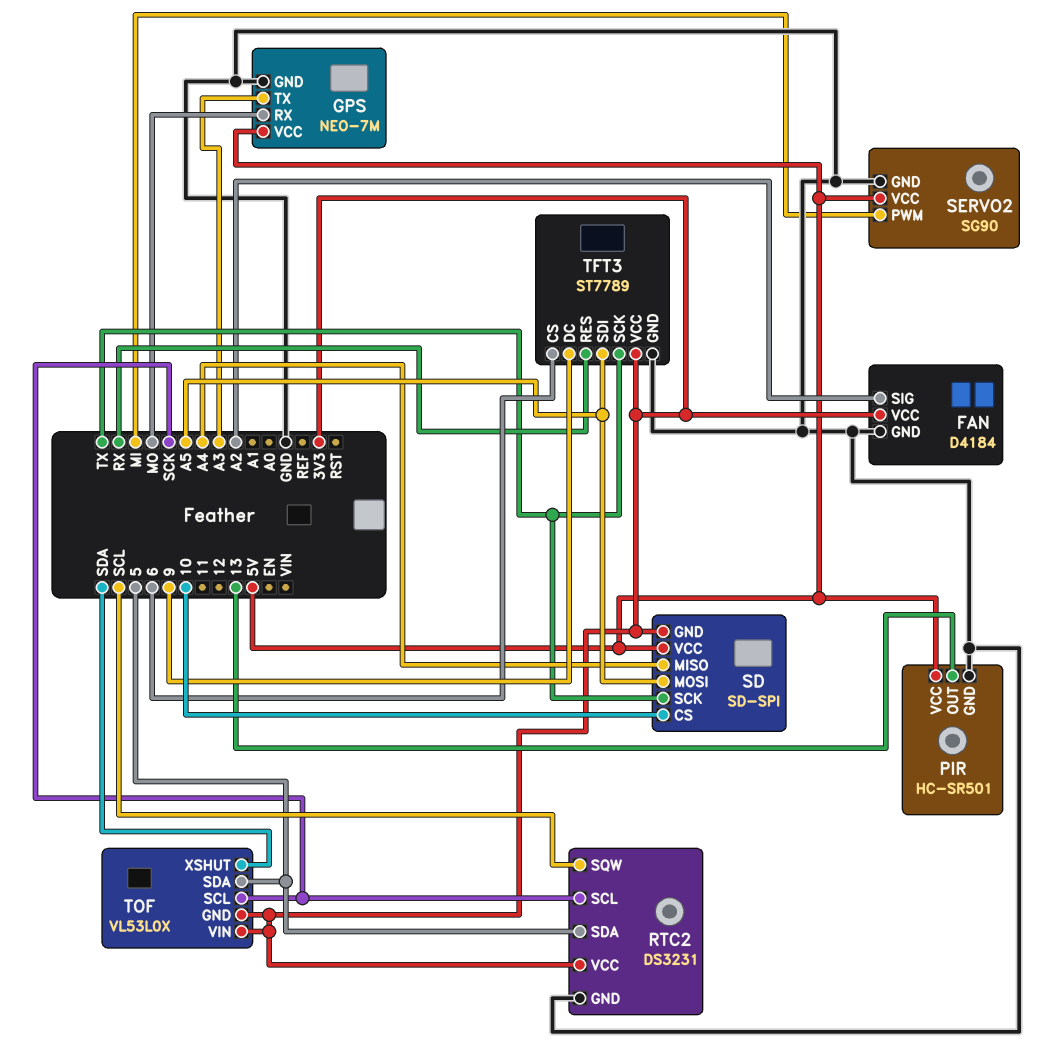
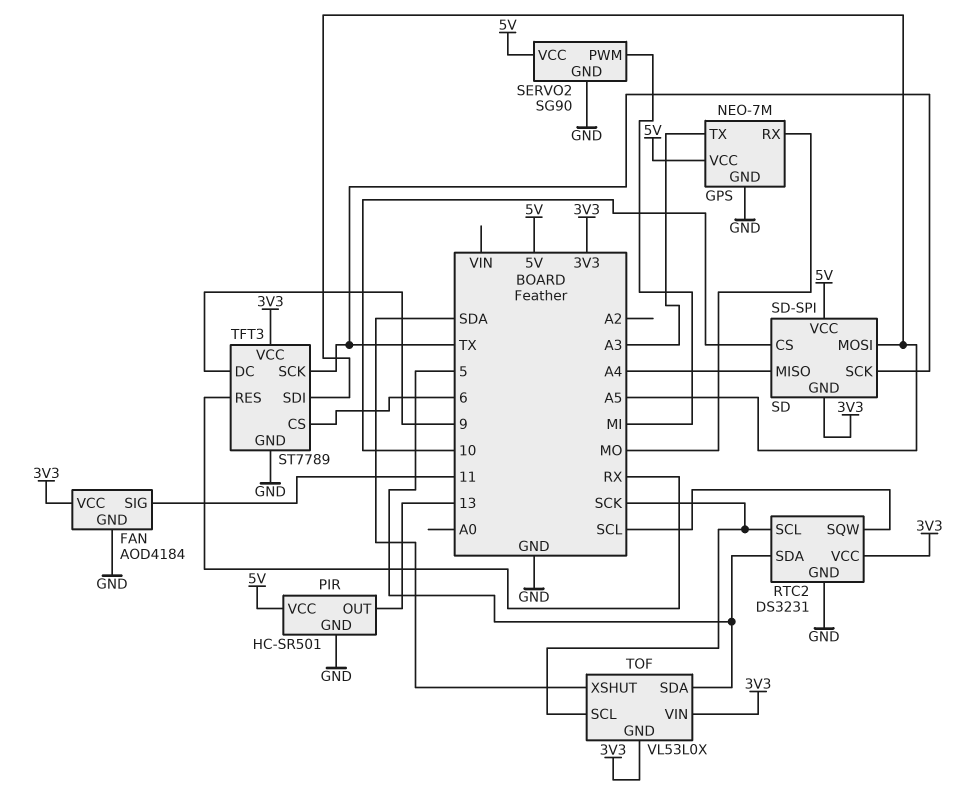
FAN: D4184 -> AOD4184
FAN pin SIG: A2 -> 11

